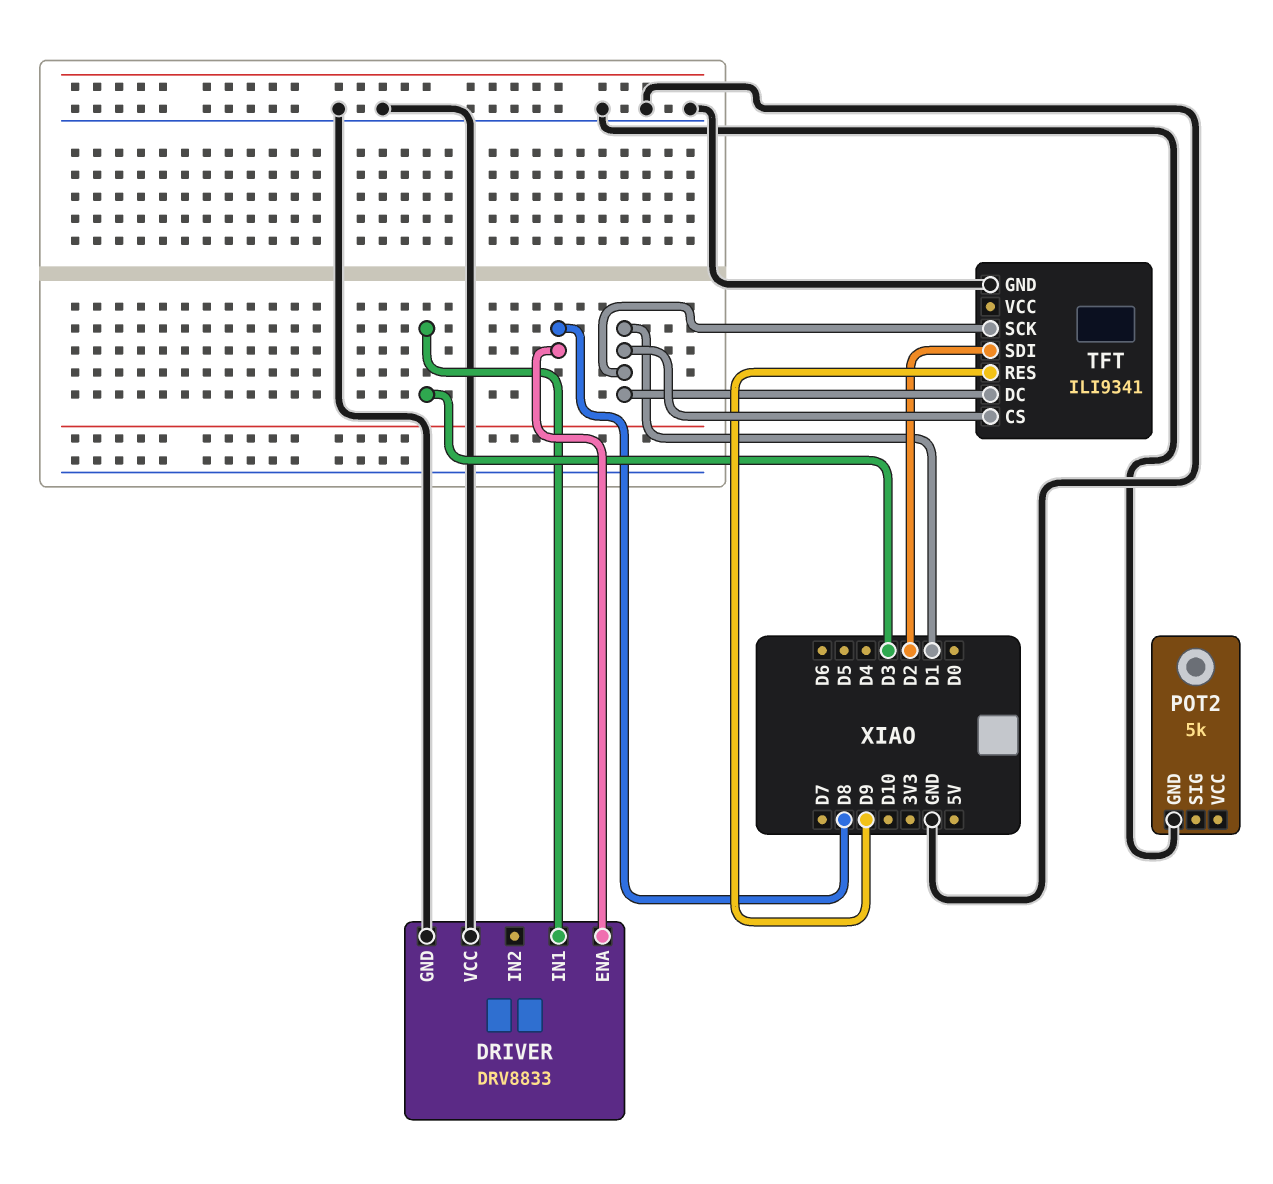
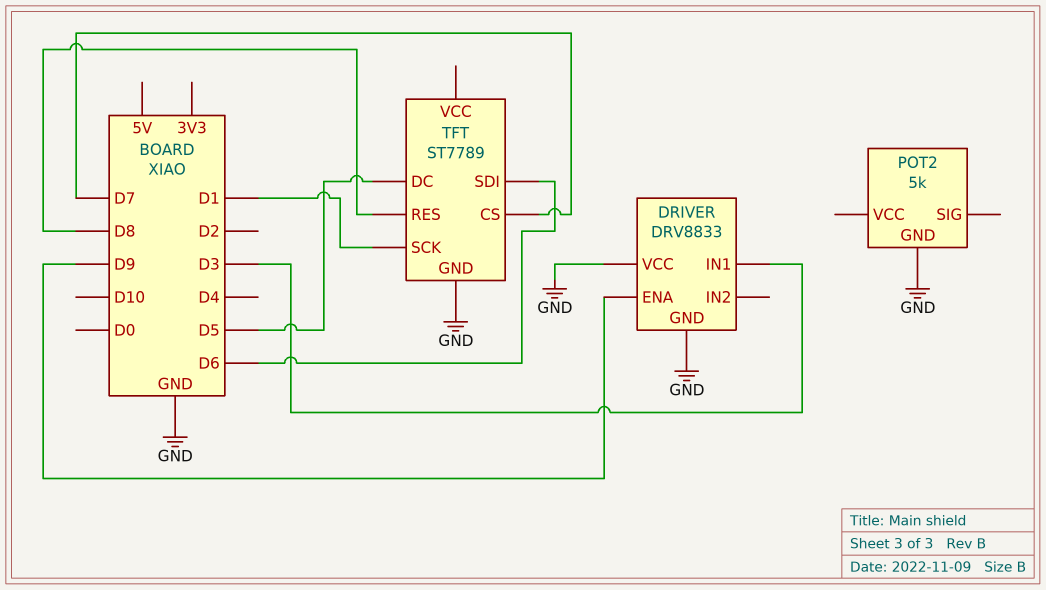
DRIVER pin ENA: D8 -> D9
TFT: ILI9341 -> ST7789
TFT pin CS: D1 -> D7
TFT pin DC: D1 -> D5
TFT pin RES: D9 -> D8
TFT pin SDI: D2 -> D6

